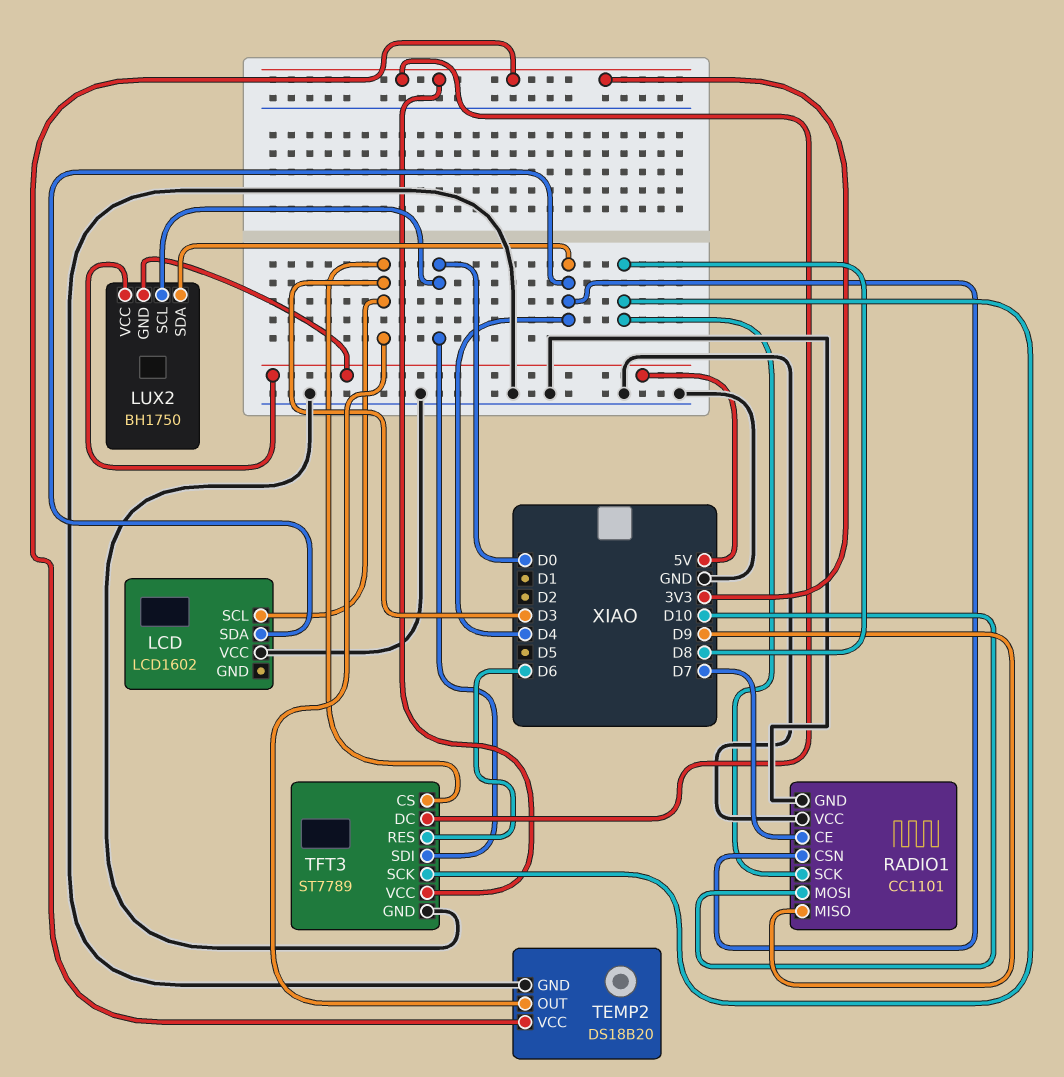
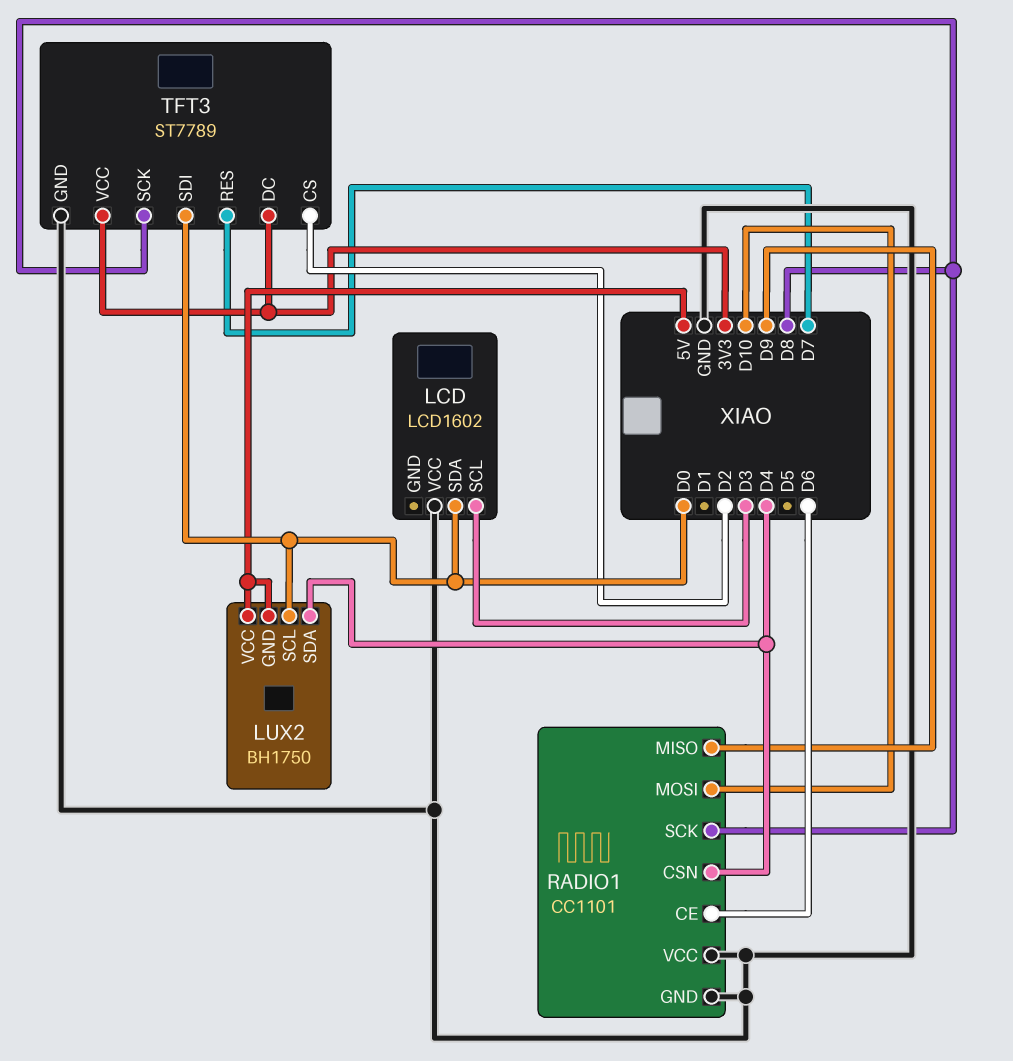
LCD pin SDA: D4 -> D0
RADIO1 pin CE: D7 -> D6
TEMP2: DS18B20 -> none
TEMP2 pin GND: GND -> none
TEMP2 pin OUT: D3 -> none
TEMP2 pin VCC: 3V3 -> none
TFT3 pin CS: D3 -> D2
TFT3 pin RES: D6 -> D7

